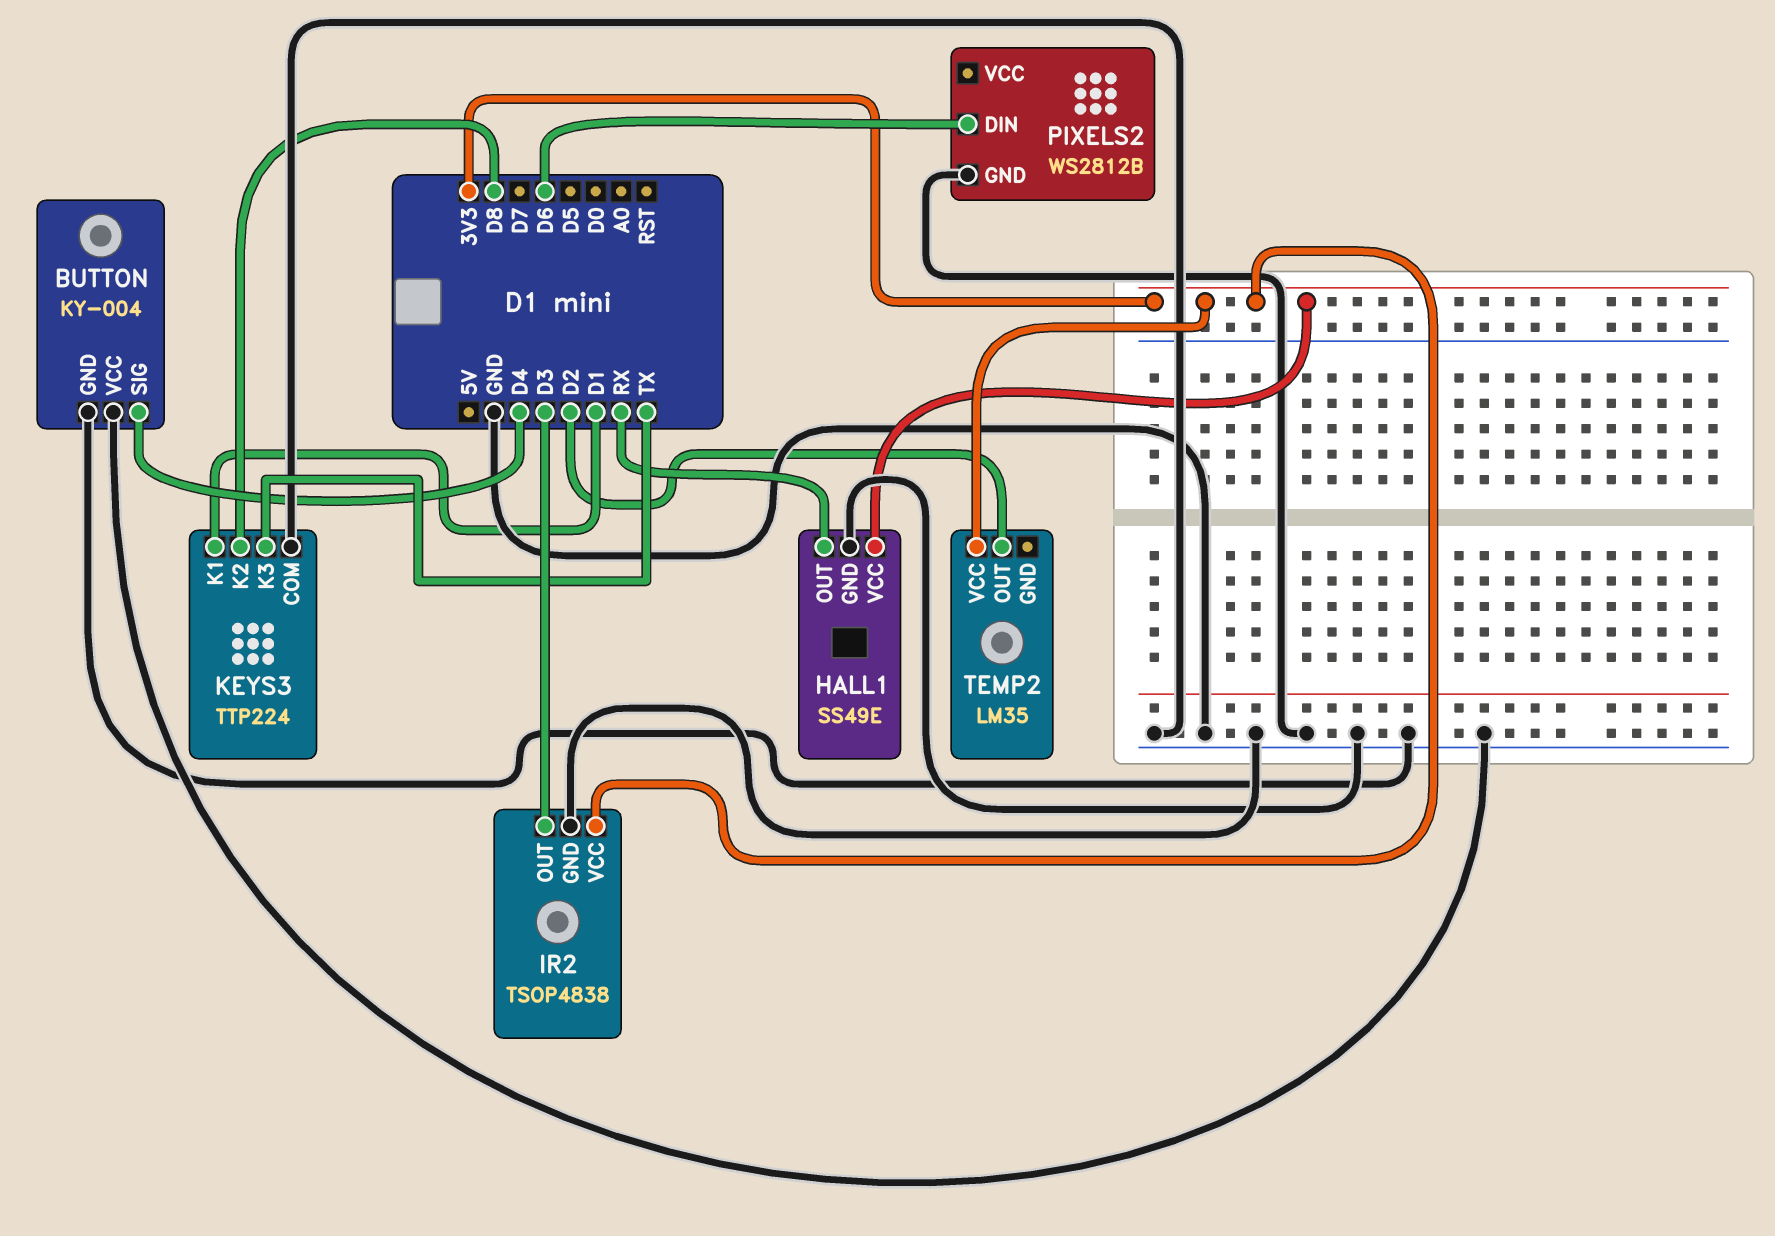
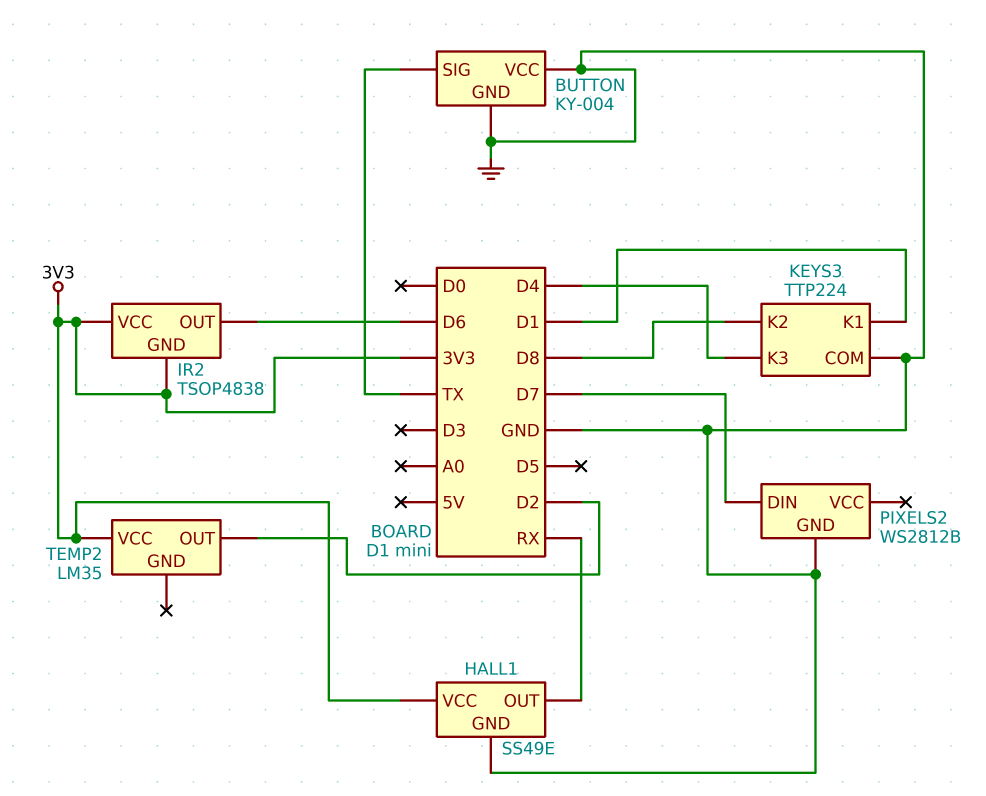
BUTTON pin SIG: D4 -> TX
IR2 pin GND: GND -> 3V3
IR2 pin OUT: D3 -> D6
KEYS3 pin K3: TX -> D4
PIXELS2 pin DIN: D6 -> D7

